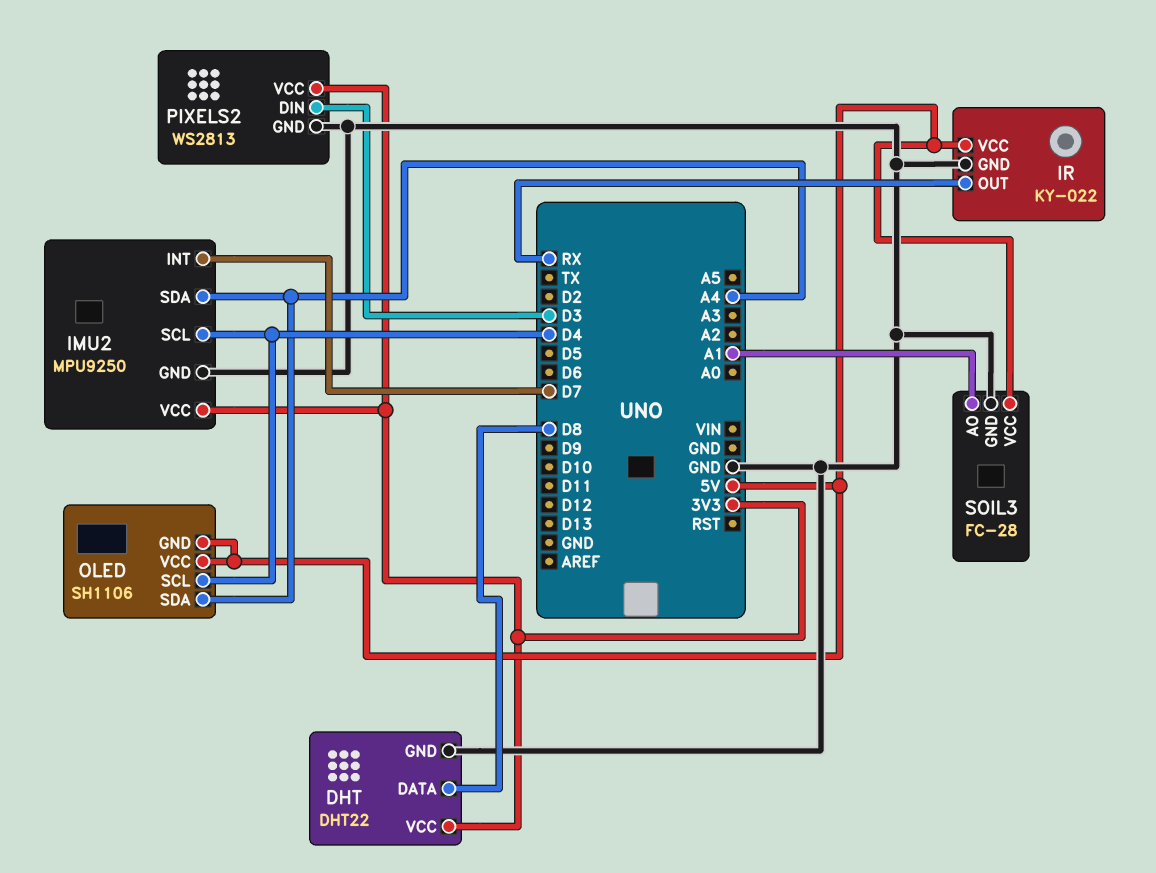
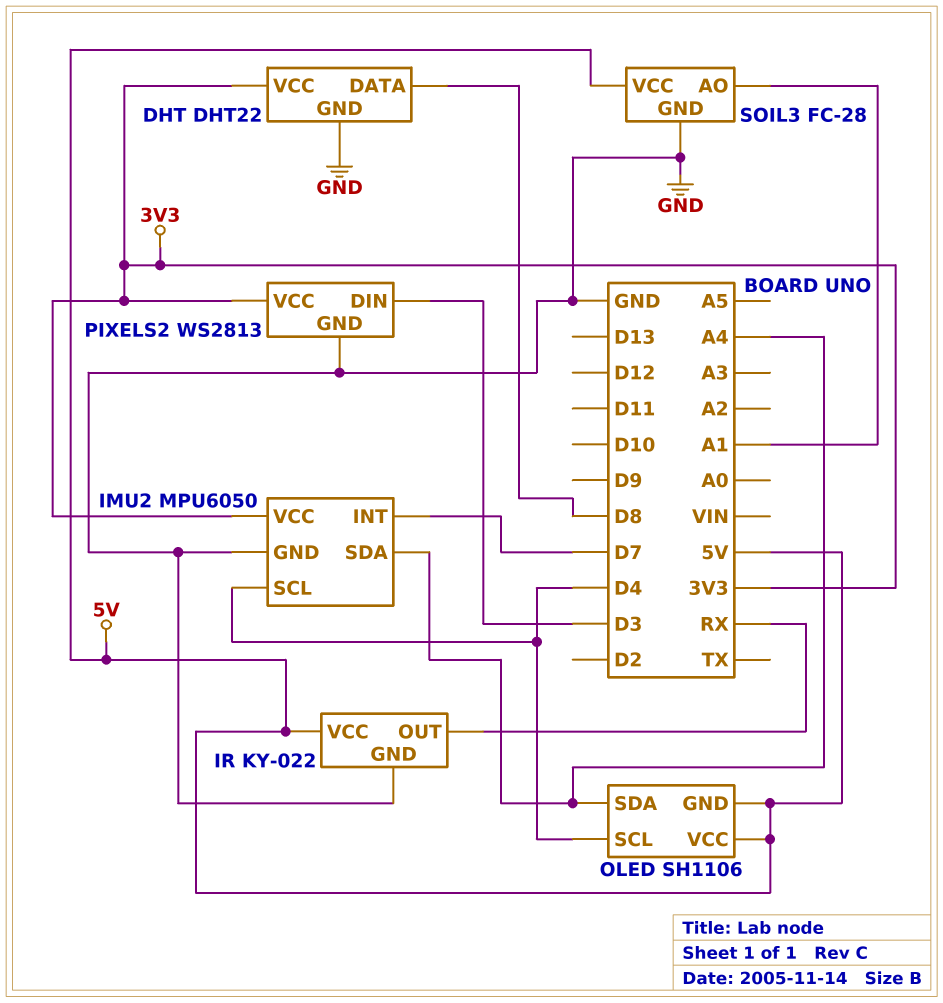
IMU2: MPU9250 -> MPU6050

